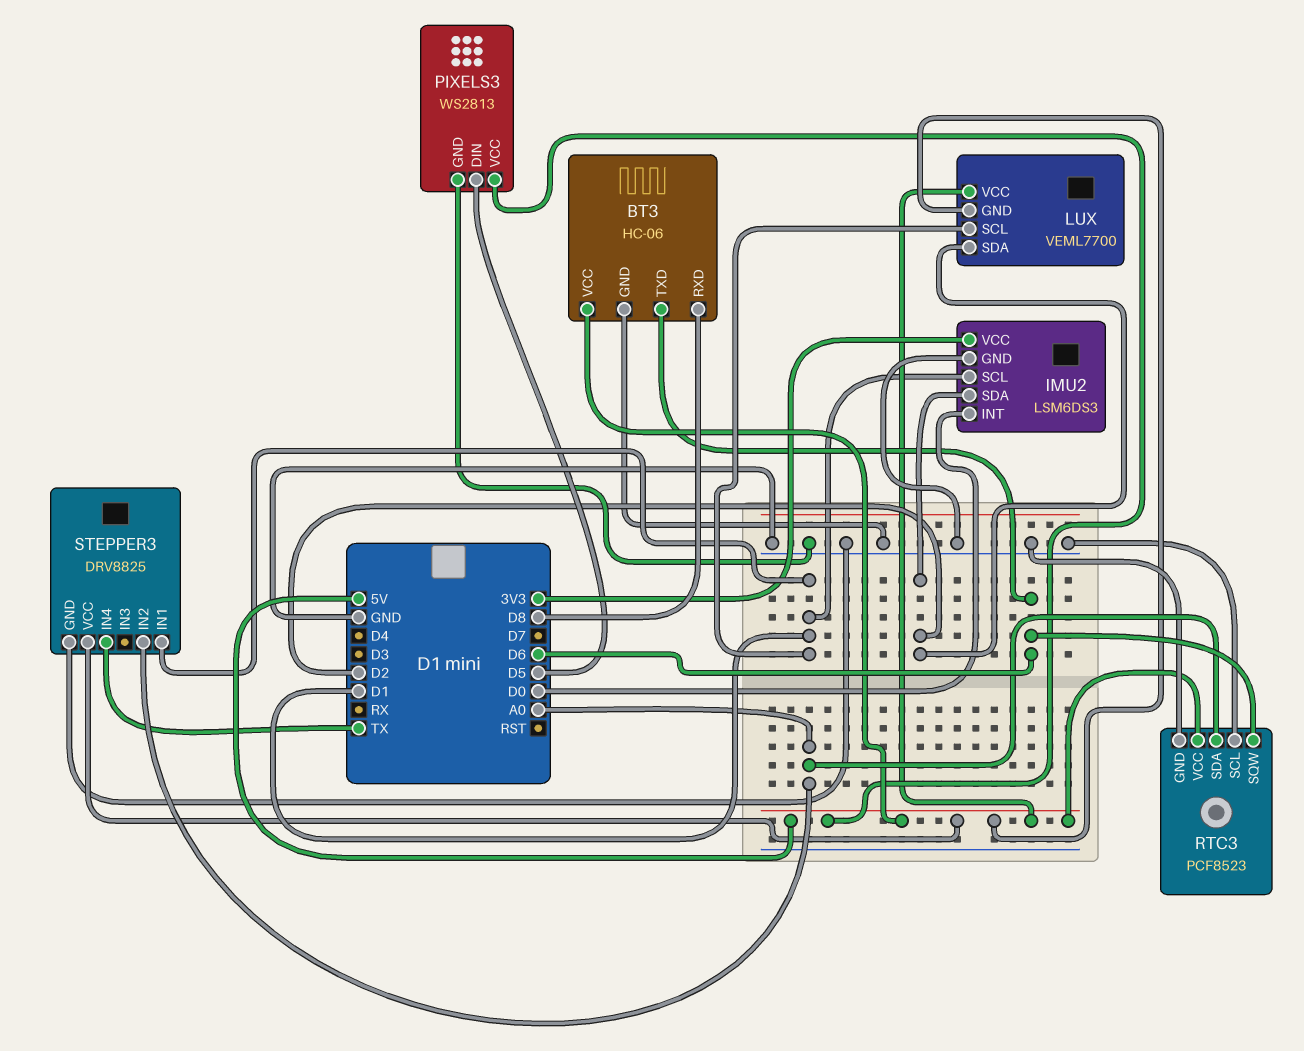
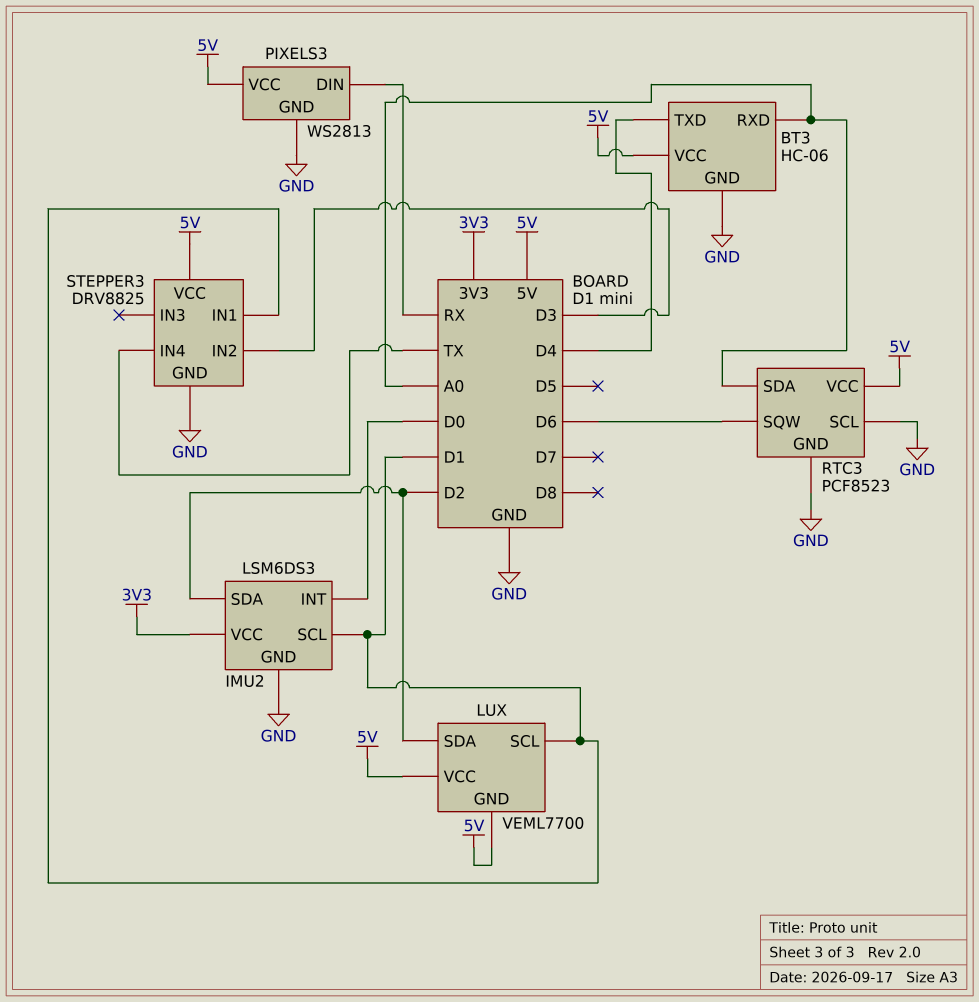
BT3 pin RXD: D8 -> A0
BT3 pin TXD: D6 -> D4
PIXELS3 pin DIN: D5 -> RX
STEPPER3 pin IN2: A0 -> D3

